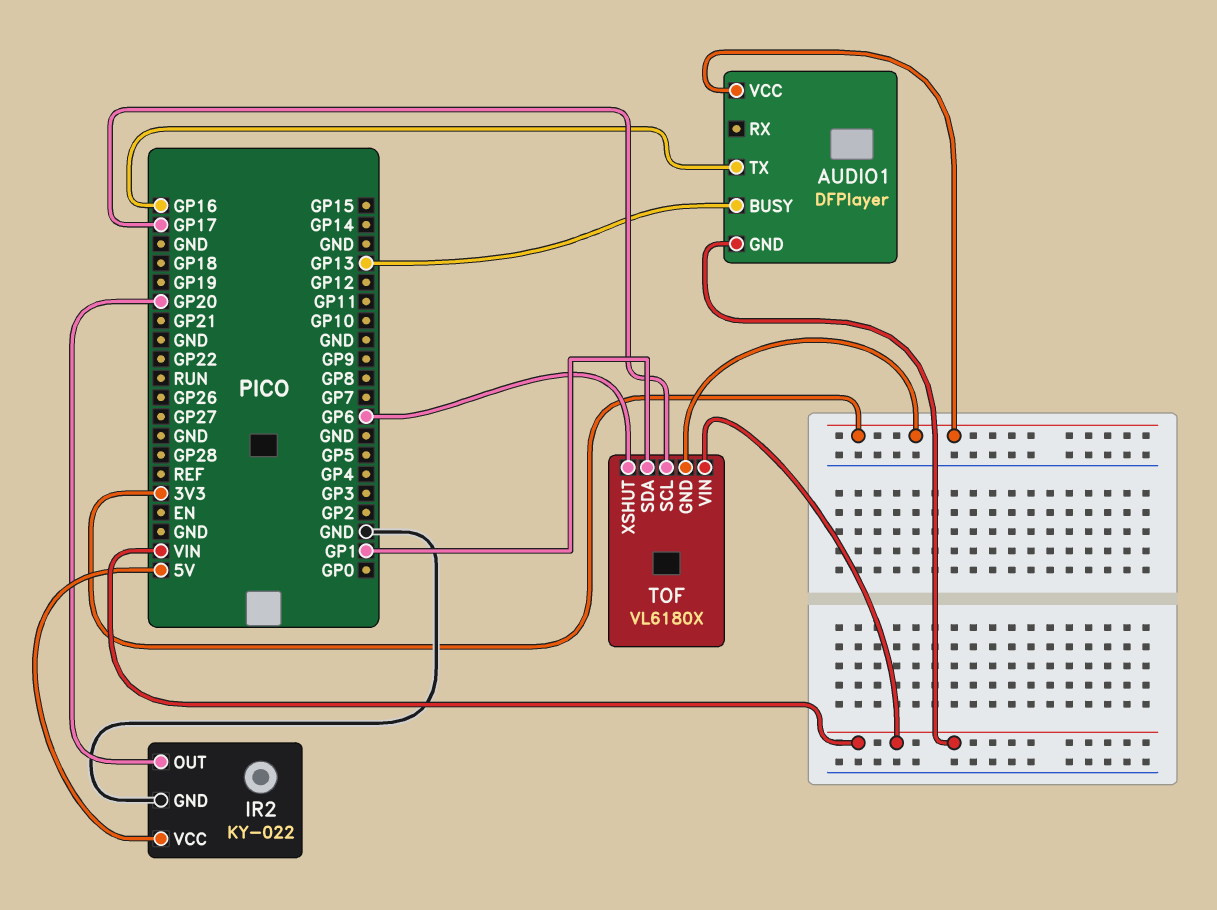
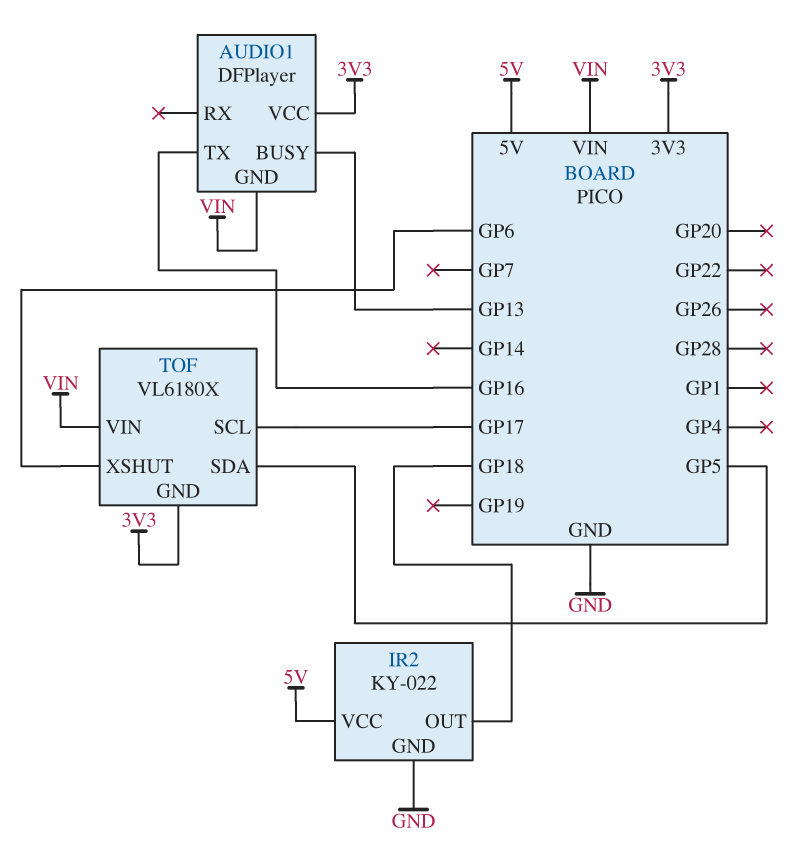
IR2 pin OUT: GP20 -> GP18
TOF pin SDA: GP1 -> GP5

